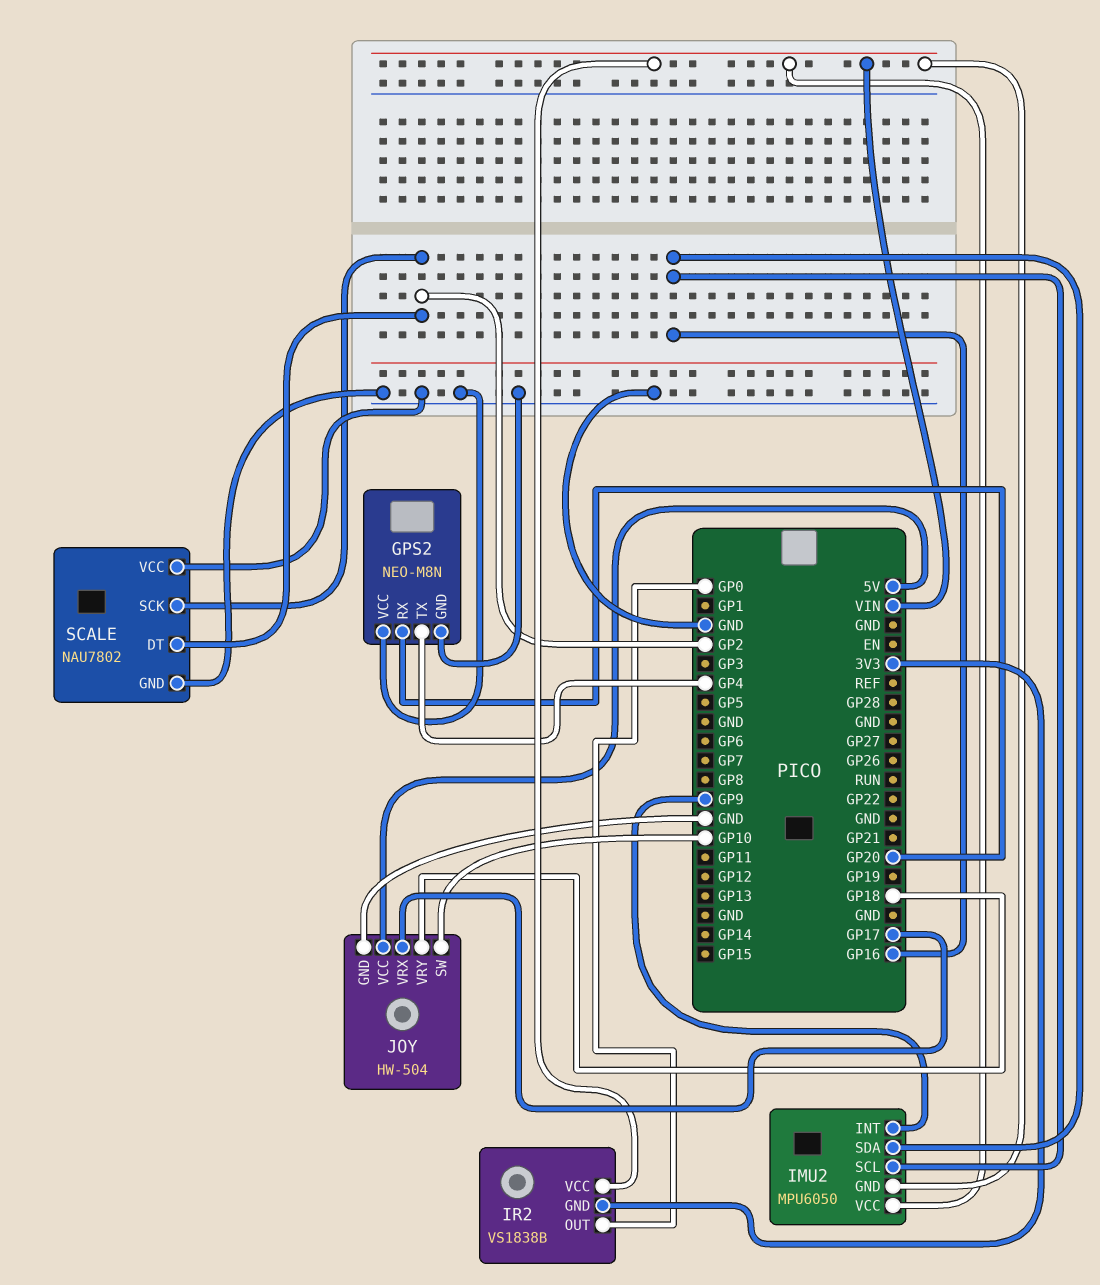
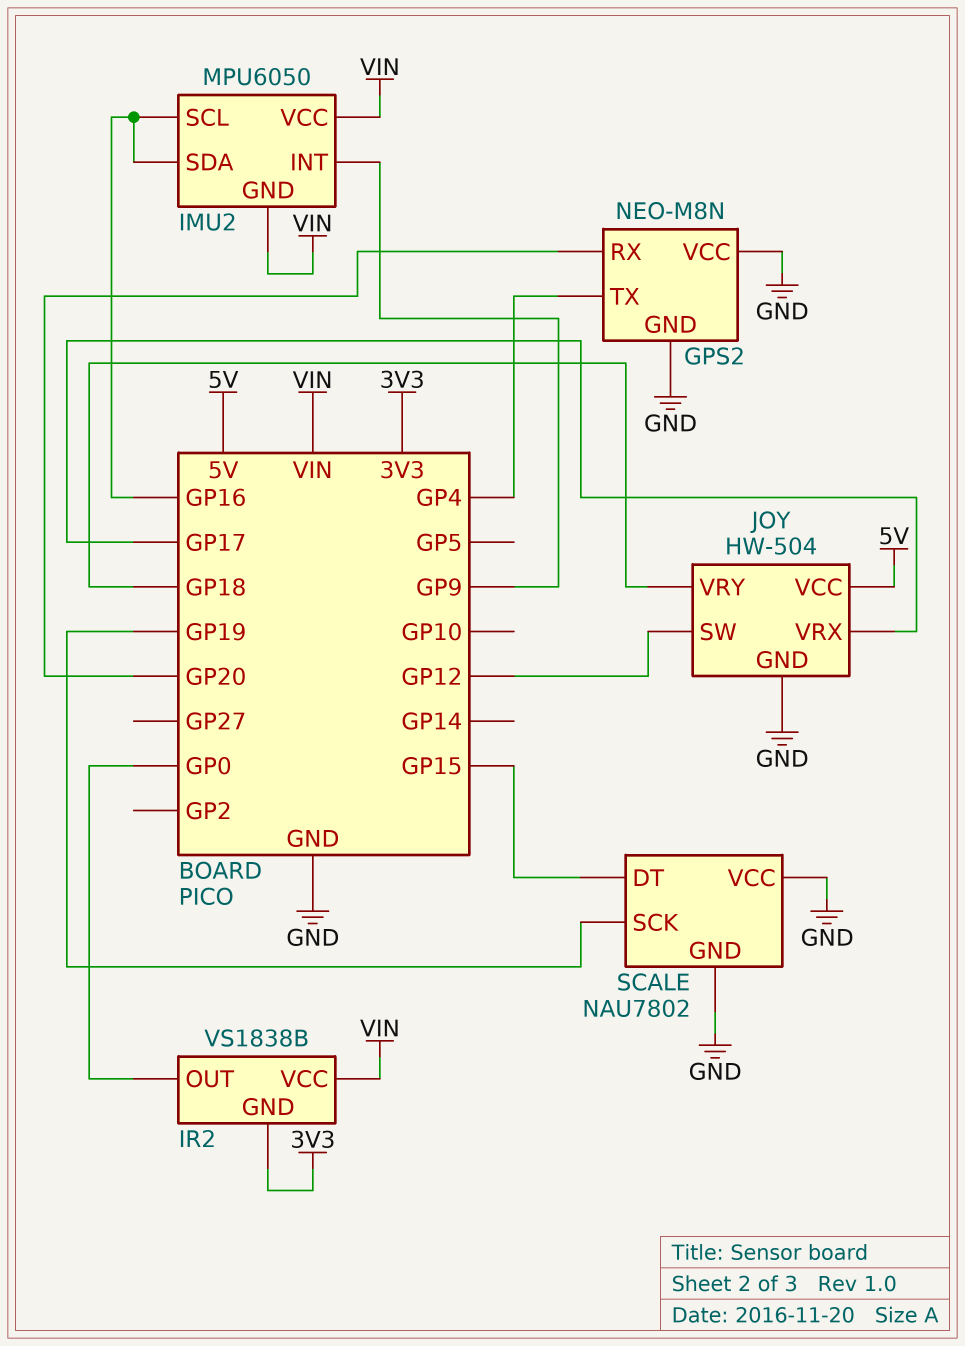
JOY pin SW: GP10 -> GP12
SCALE pin DT: GP2 -> GP15
SCALE pin SCK: GP2 -> GP19

